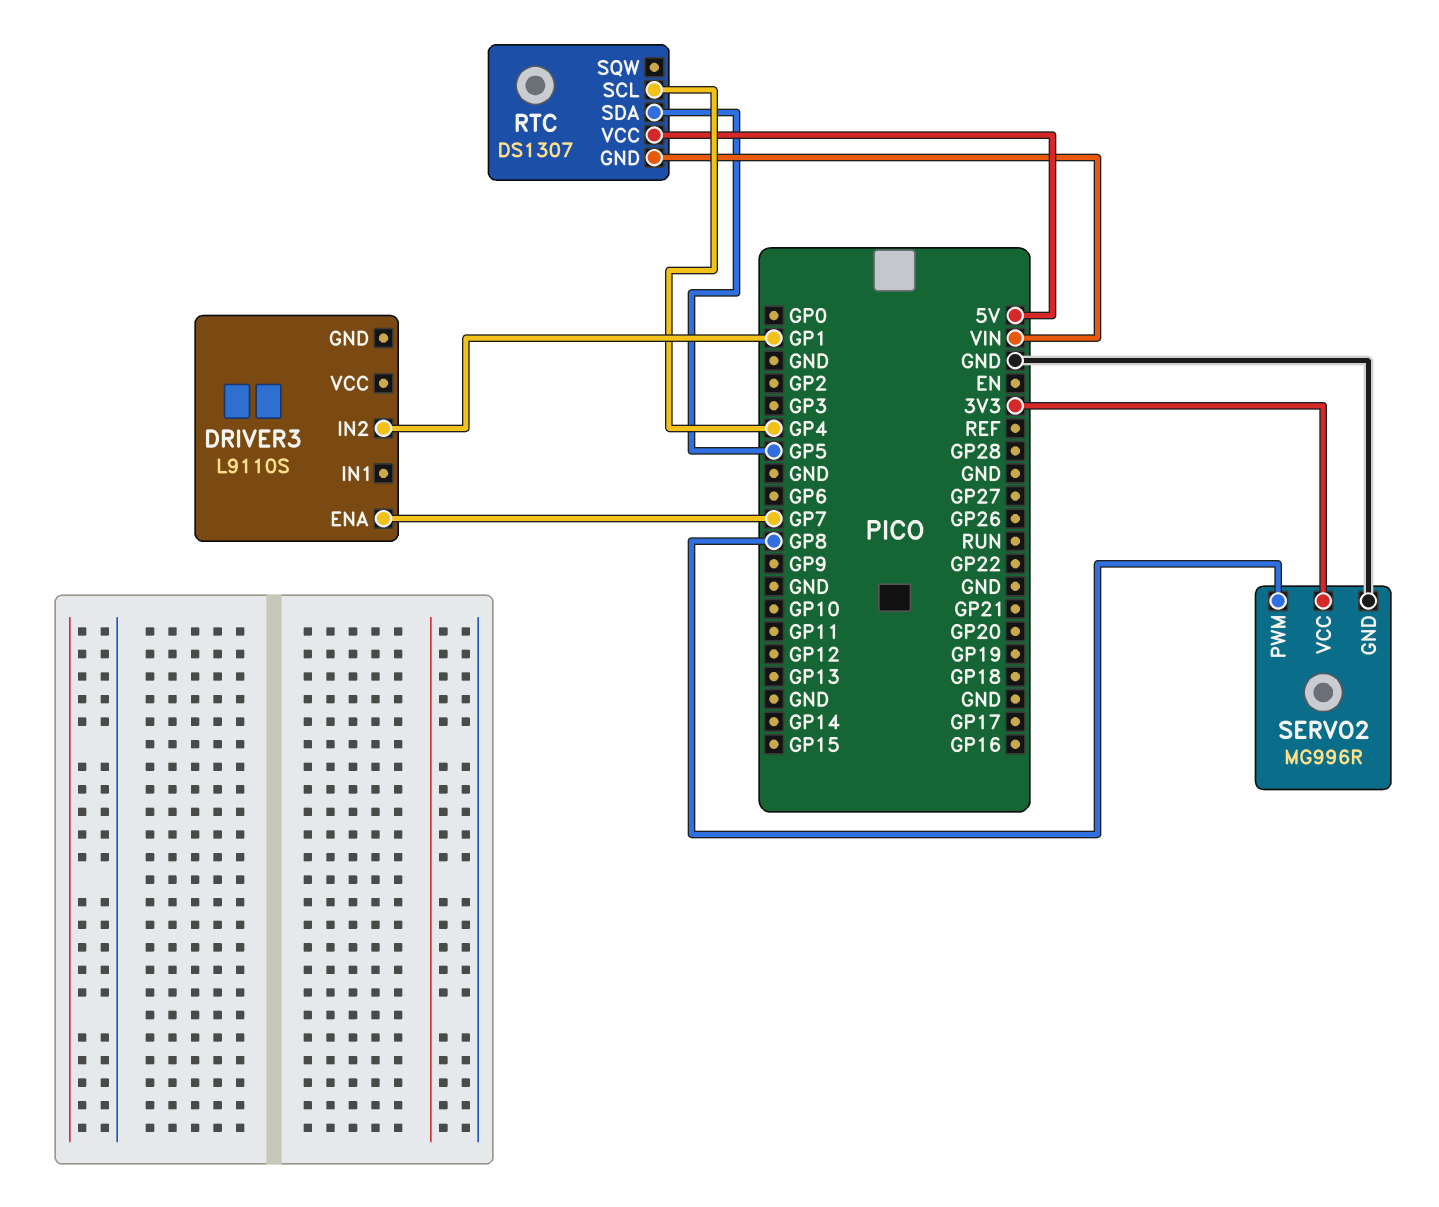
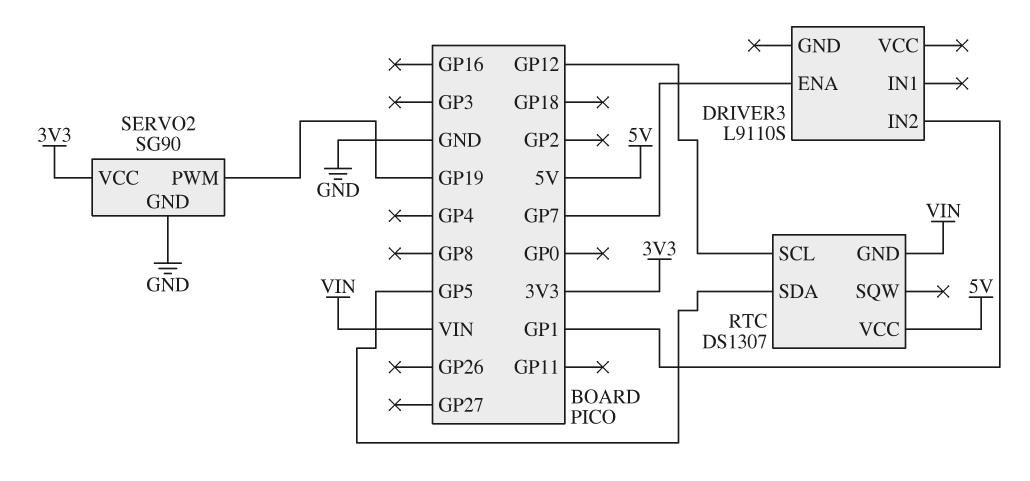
RTC pin SCL: GP4 -> GP12
SERVO2: MG996R -> SG90
SERVO2 pin PWM: GP8 -> GP19

